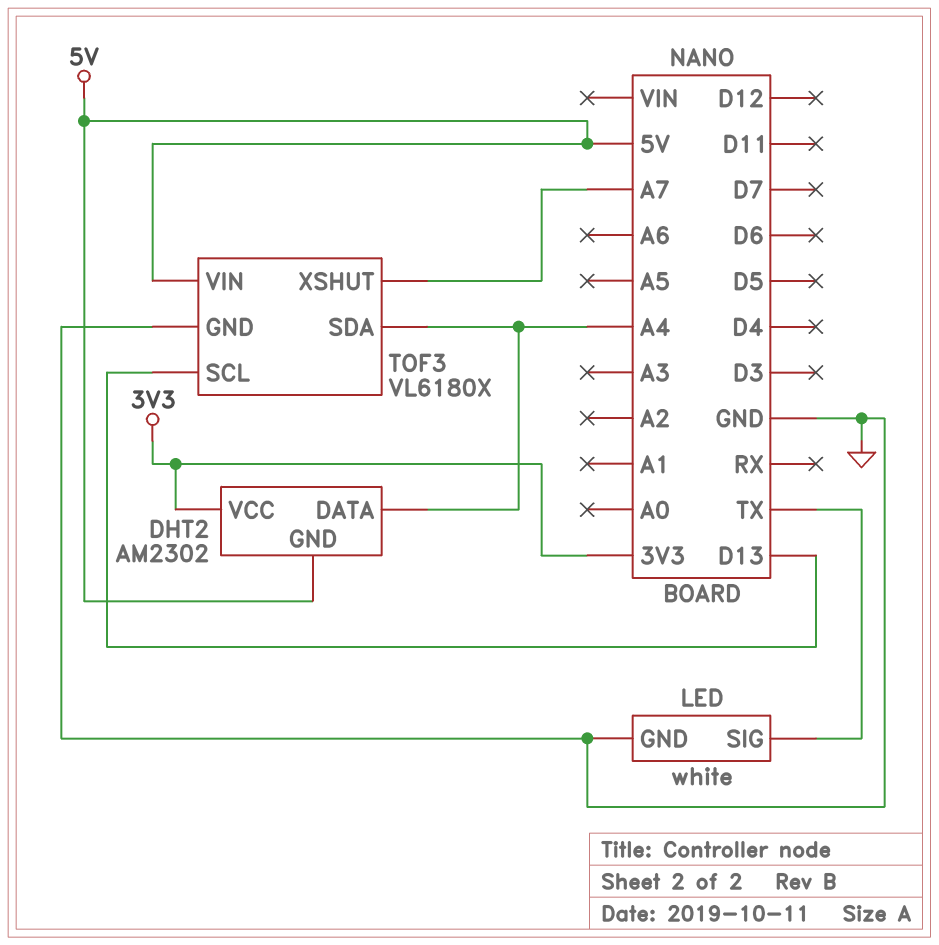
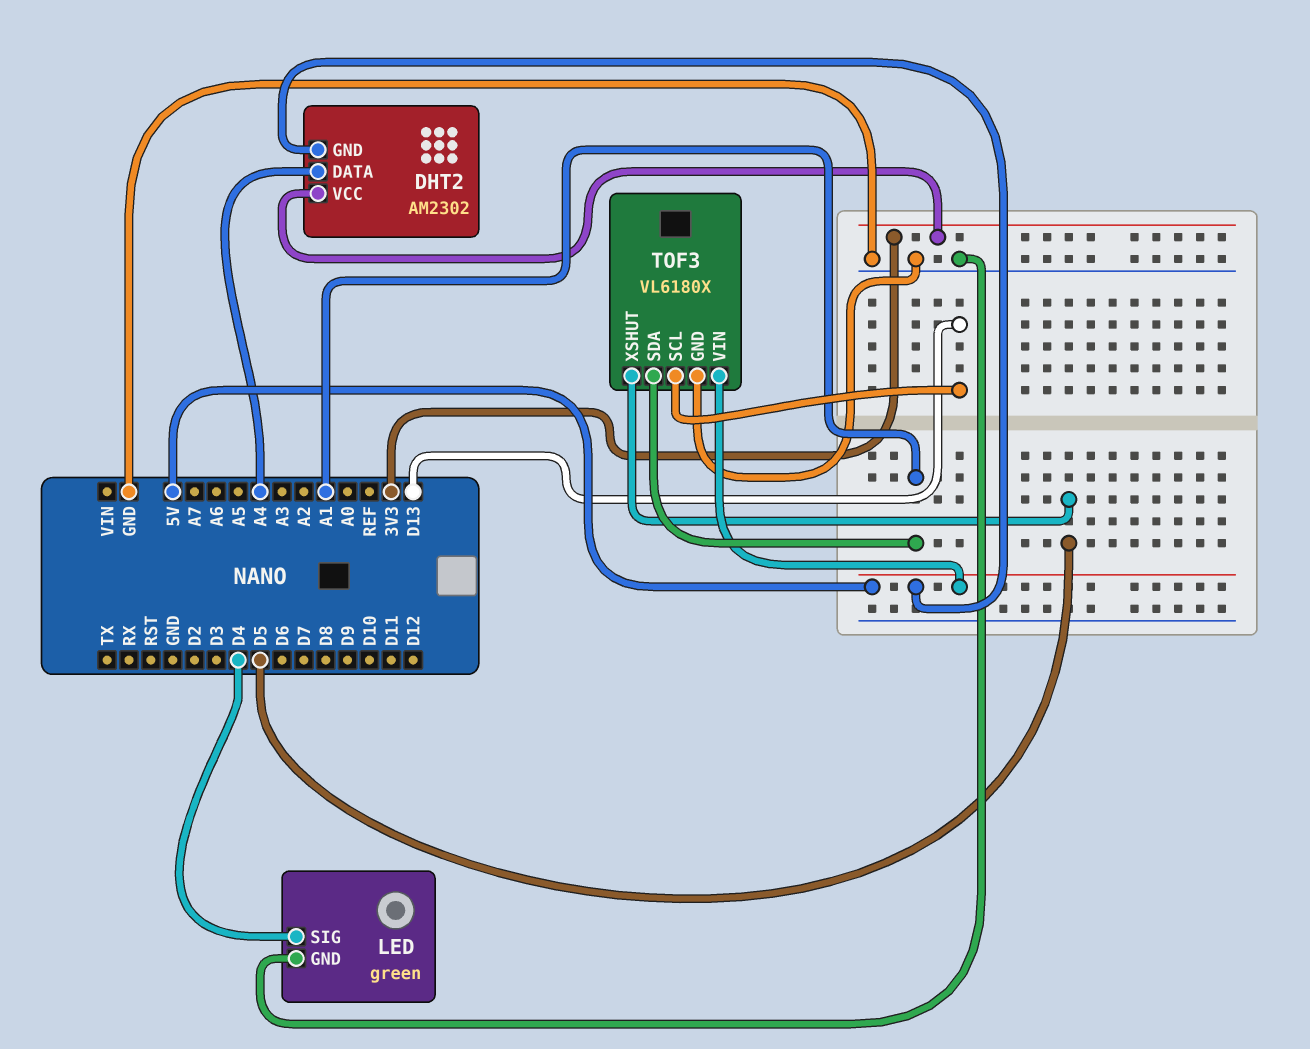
LED: white -> green
LED pin SIG: TX -> D4
TOF3 pin SDA: A4 -> A1
TOF3 pin XSHUT: A7 -> D5

